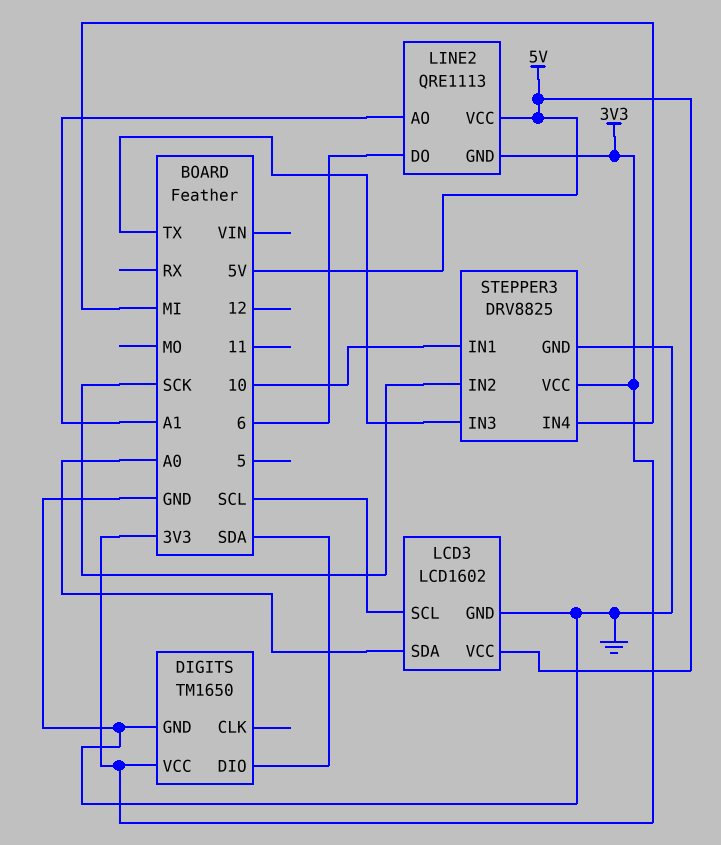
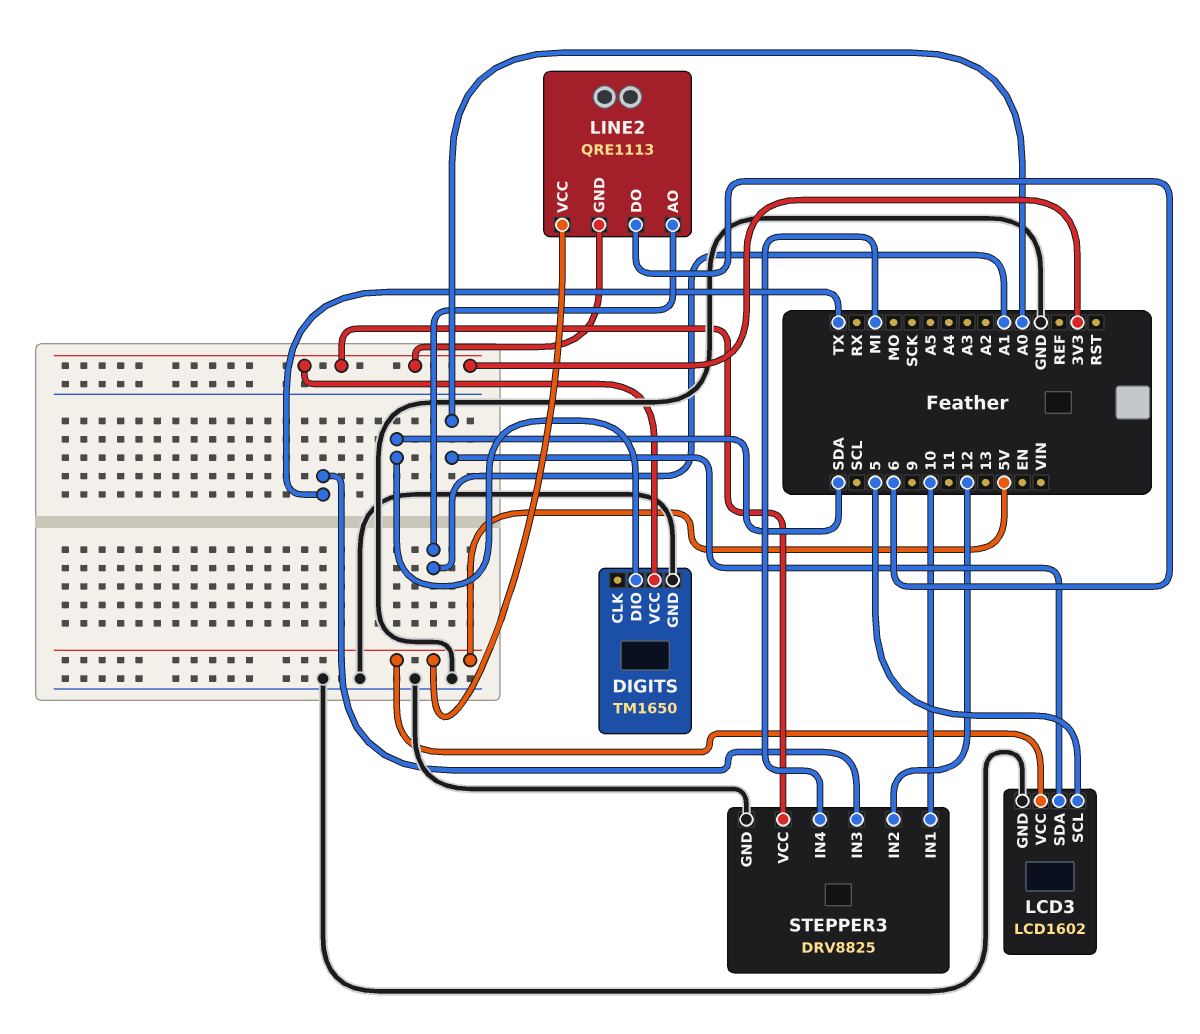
LCD3 pin SCL: SCL -> 5
STEPPER3 pin IN2: SCK -> 12

